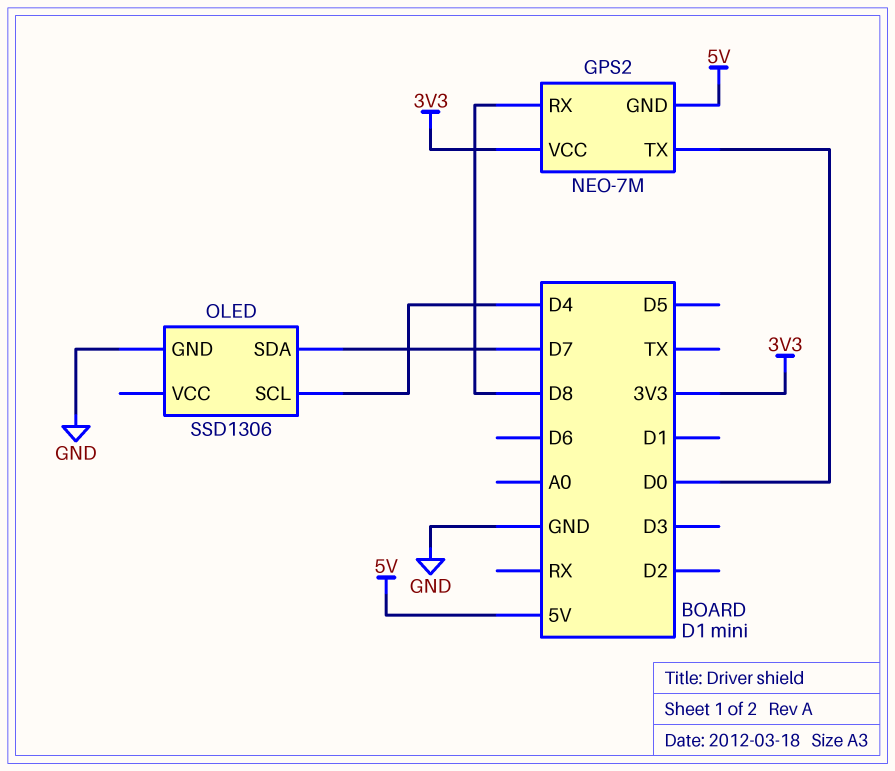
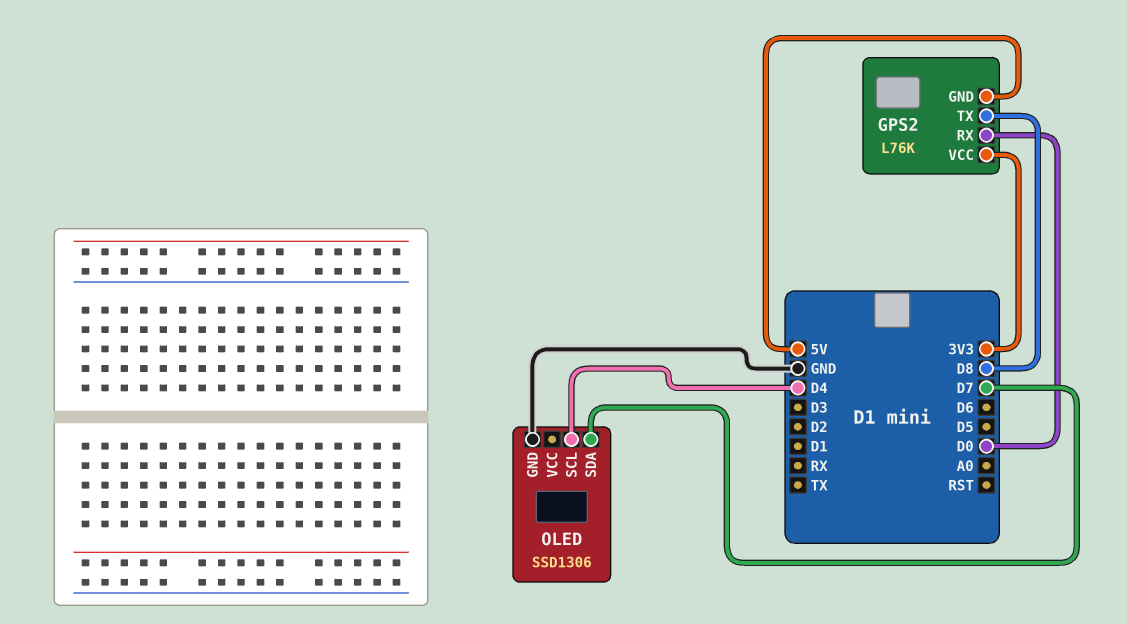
GPS2: NEO-7M -> L76K
GPS2 pin RX: D8 -> D0
GPS2 pin TX: D0 -> D8

